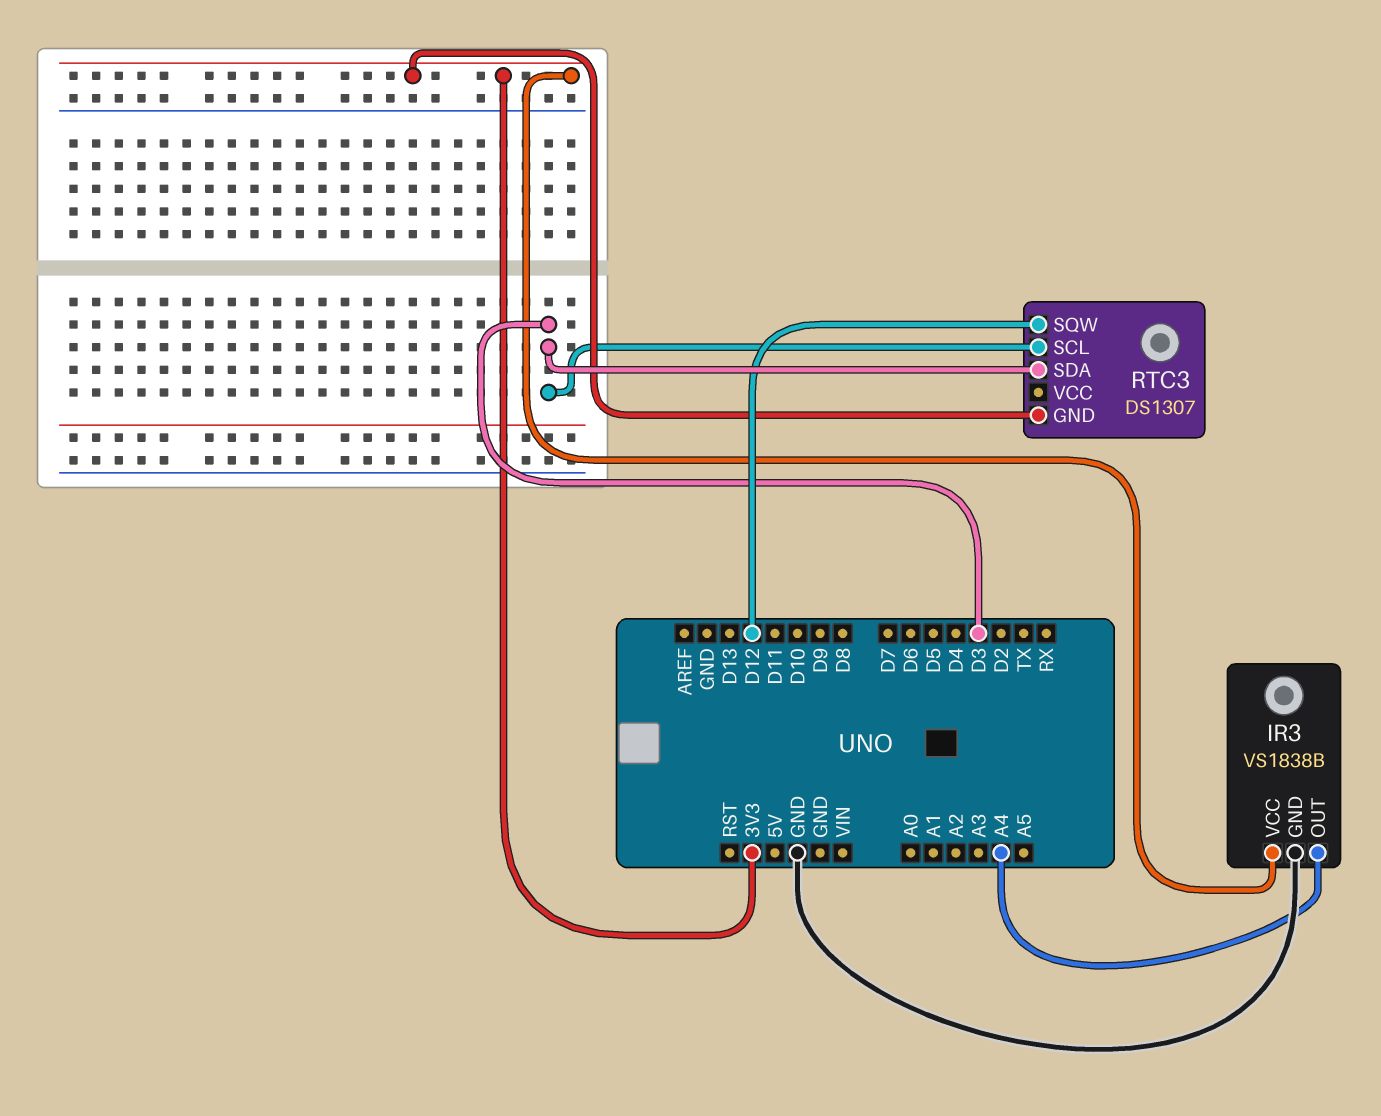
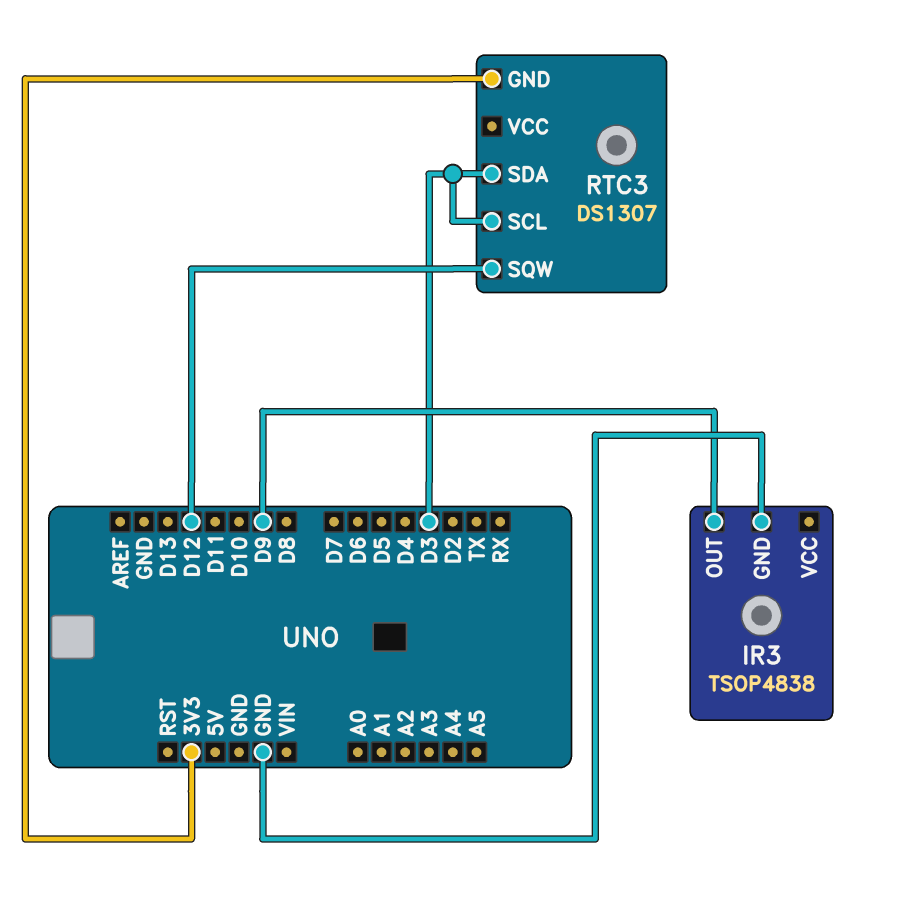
IR3: VS1838B -> TSOP4838
IR3 pin OUT: A4 -> D9
IR3 pin VCC: 3V3 -> none

